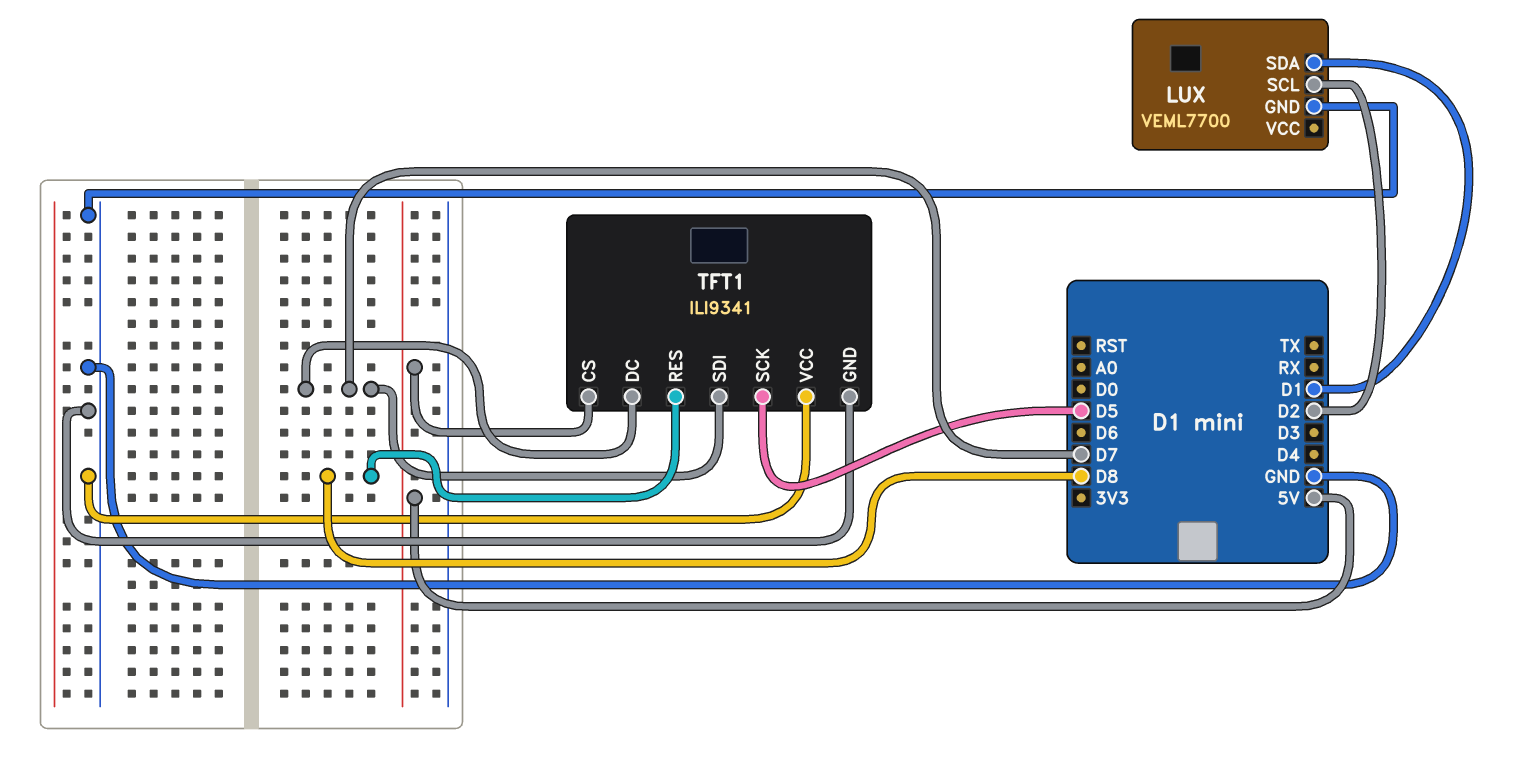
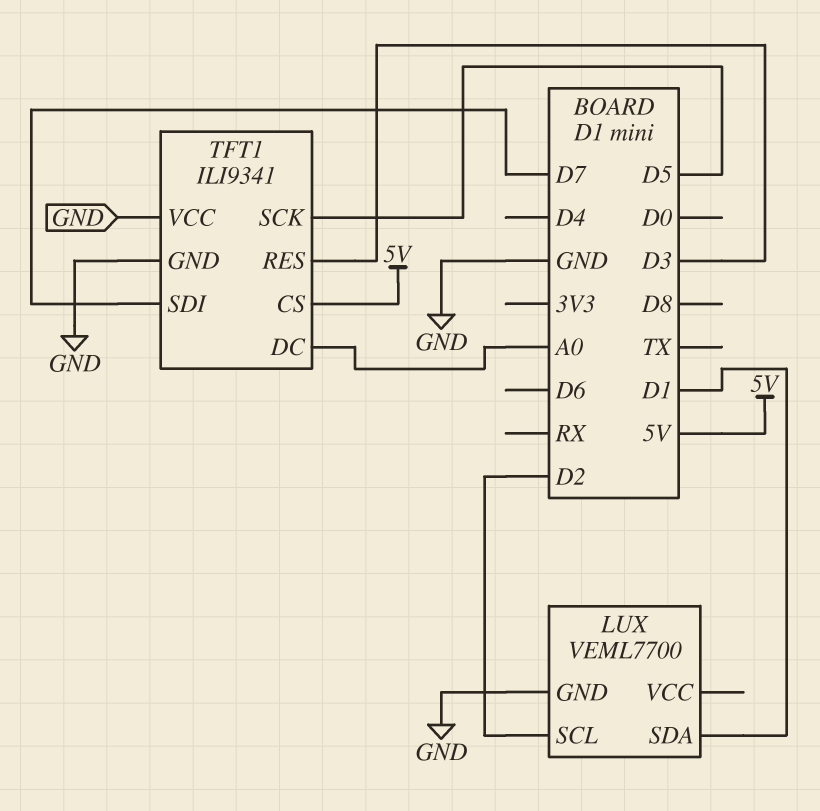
TFT1 pin DC: D7 -> A0
TFT1 pin RES: D8 -> D3

